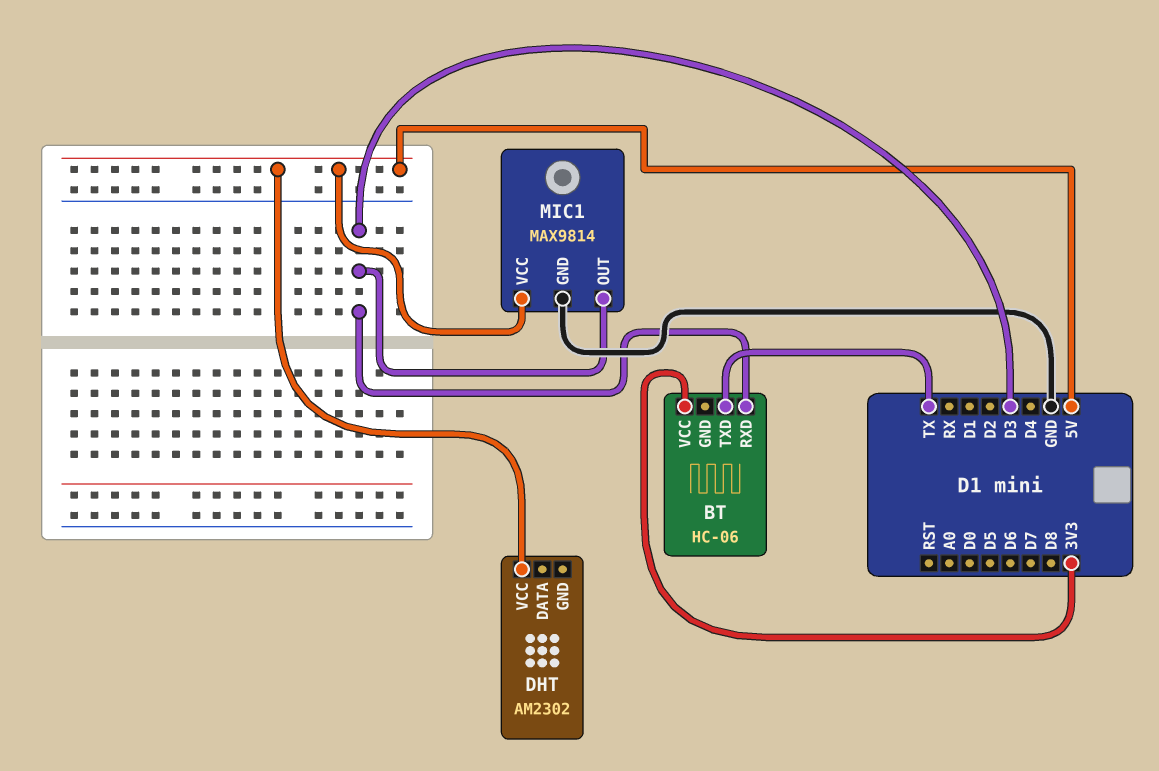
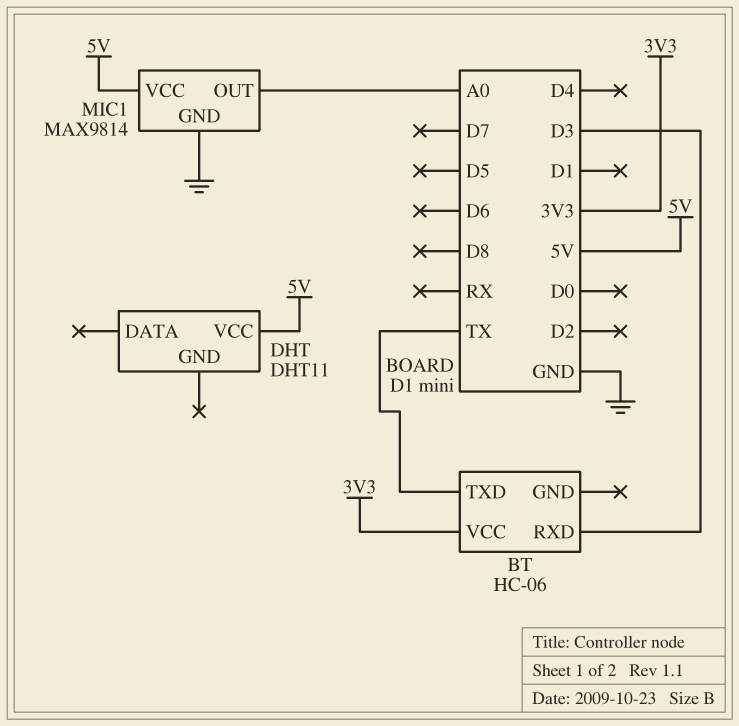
DHT: AM2302 -> DHT11
MIC1 pin OUT: D3 -> A0

